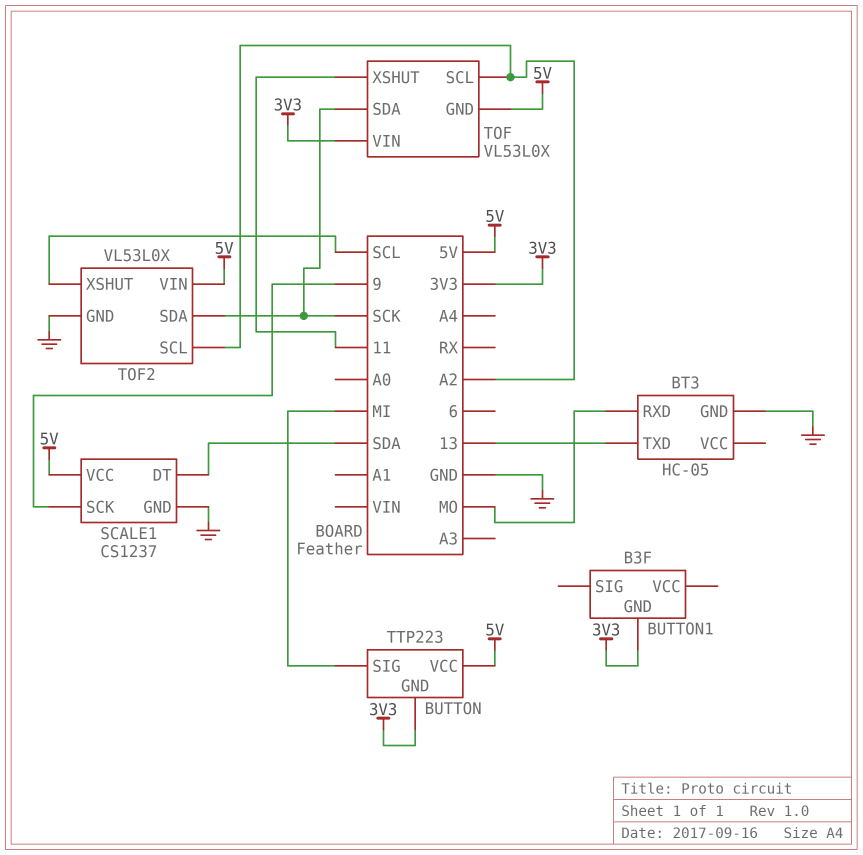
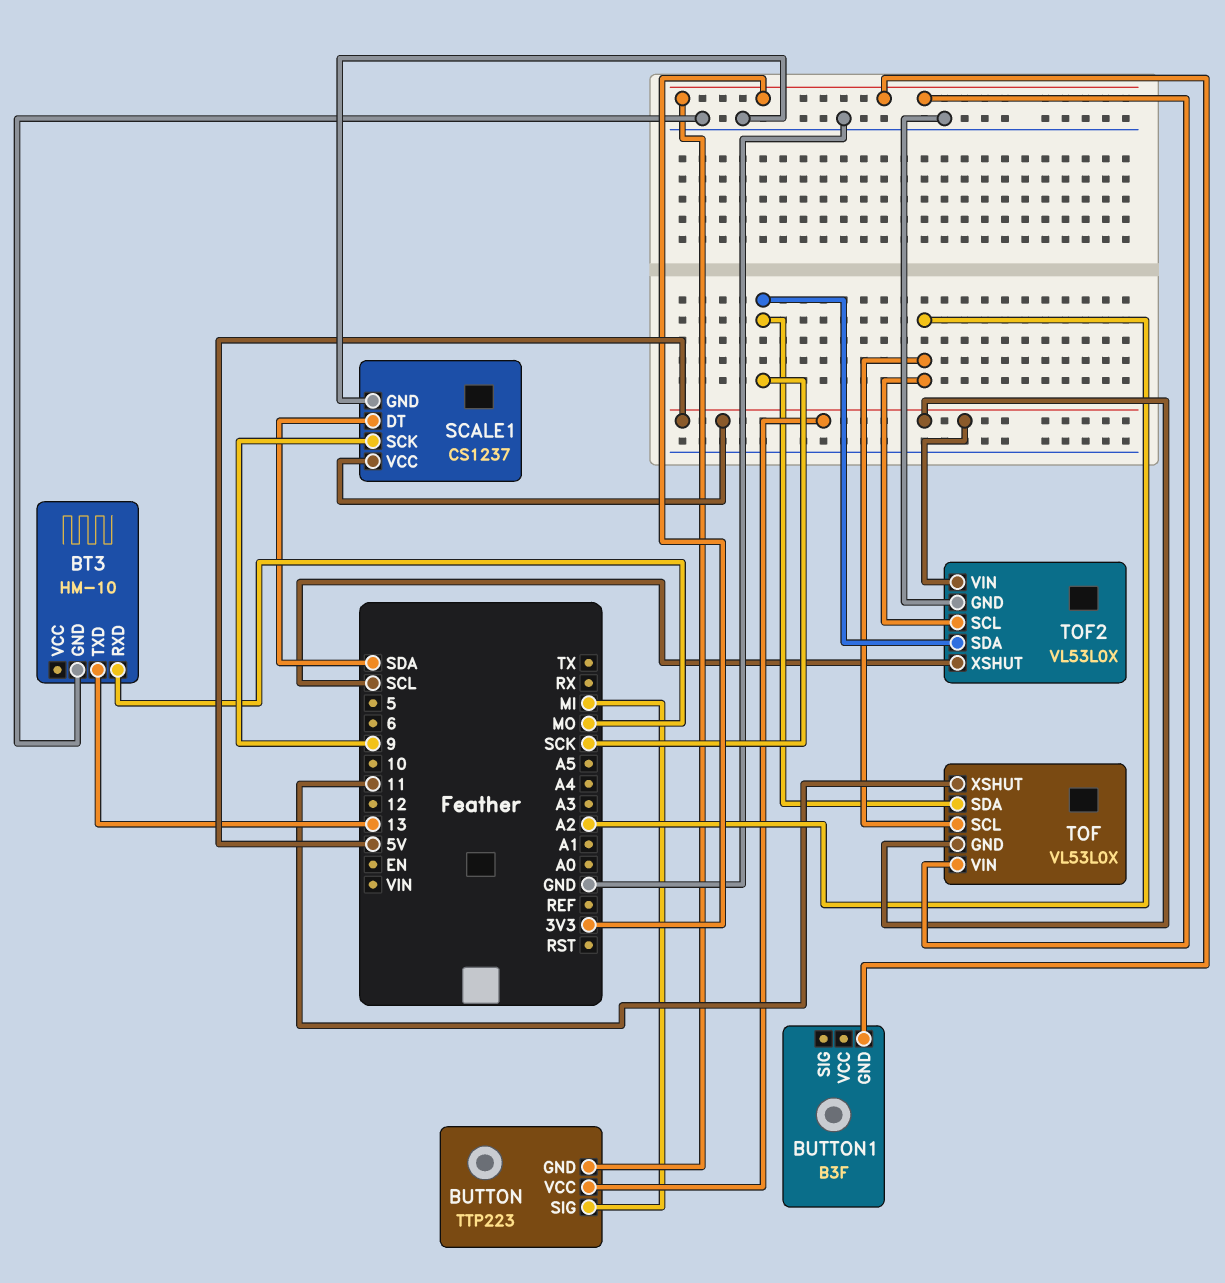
BT3: HC-05 -> HM-10

